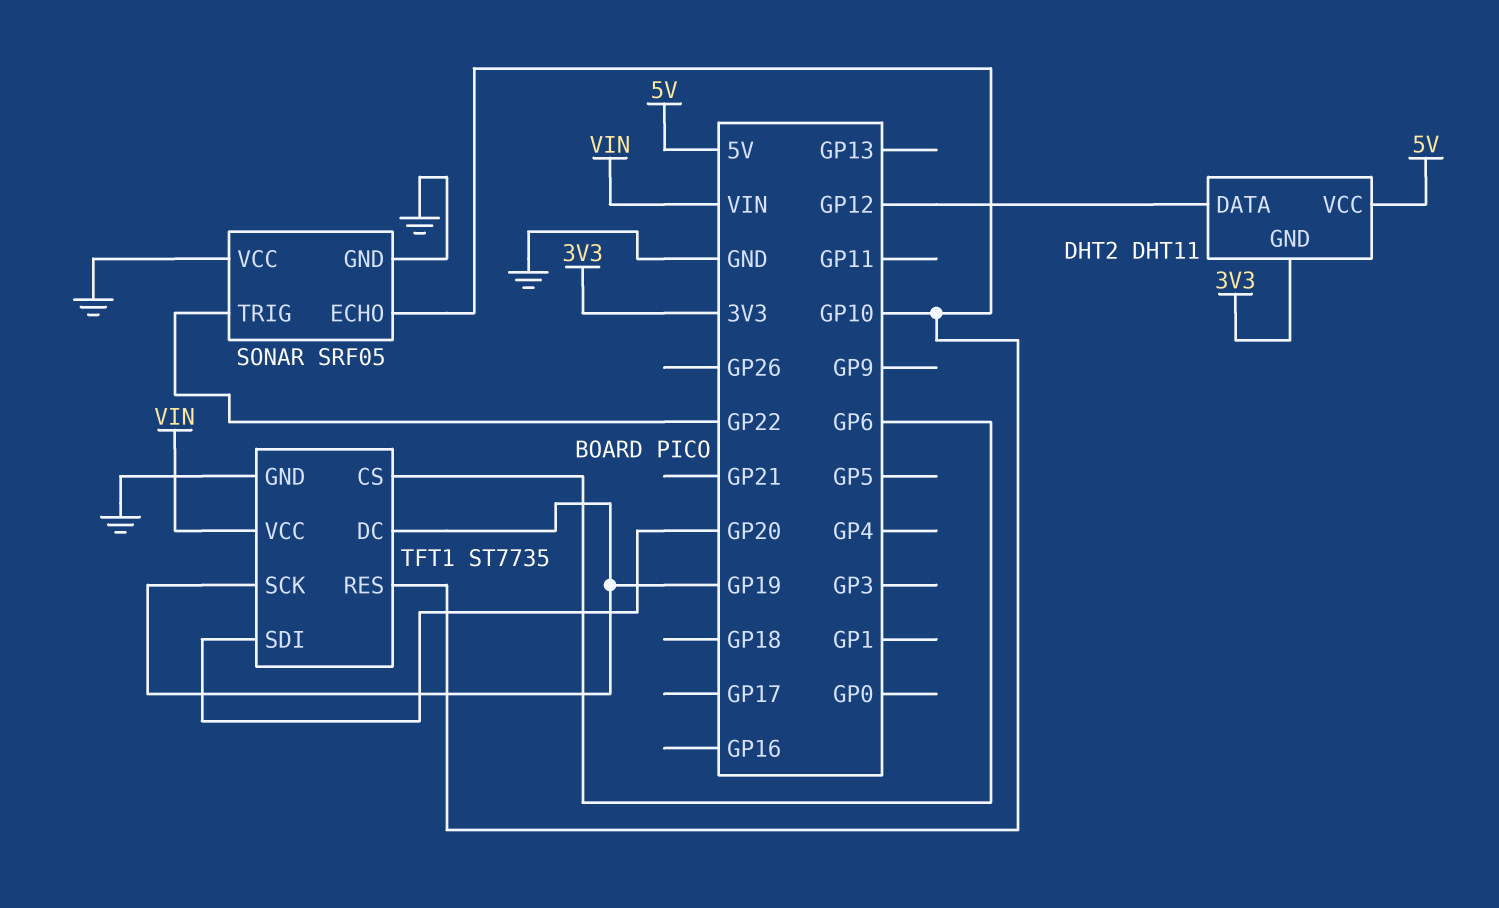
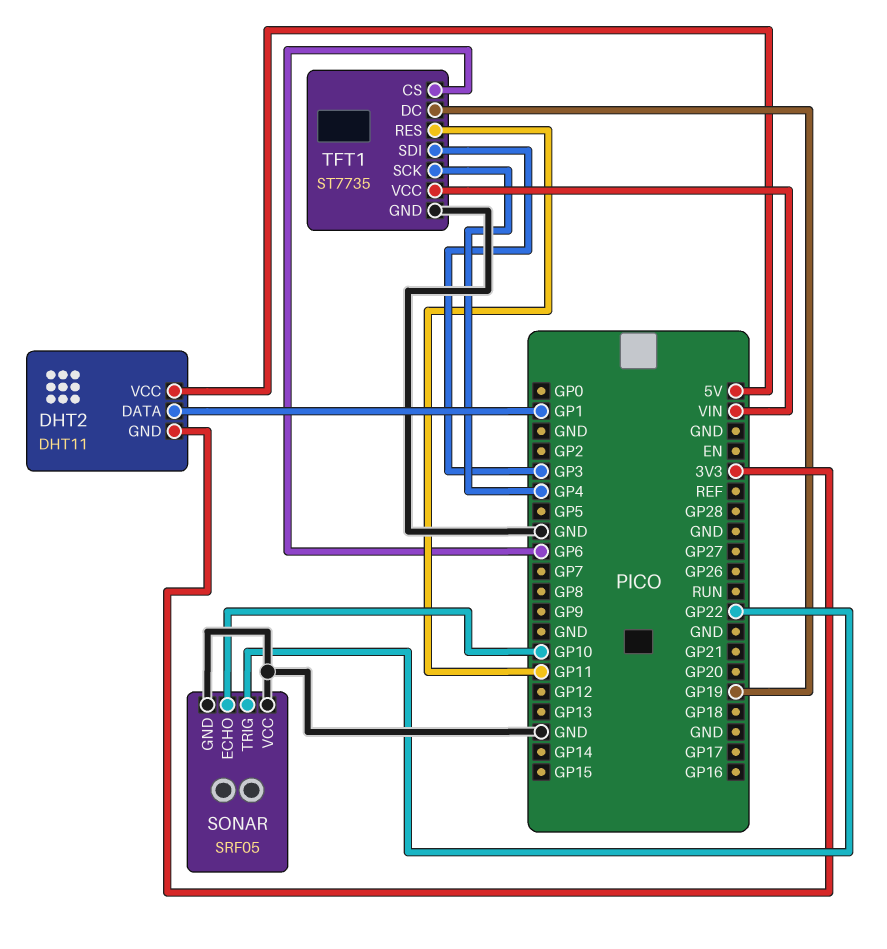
DHT2 pin DATA: GP12 -> GP1
TFT1 pin RES: GP10 -> GP11
TFT1 pin SCK: GP19 -> GP4
TFT1 pin SDI: GP20 -> GP3

